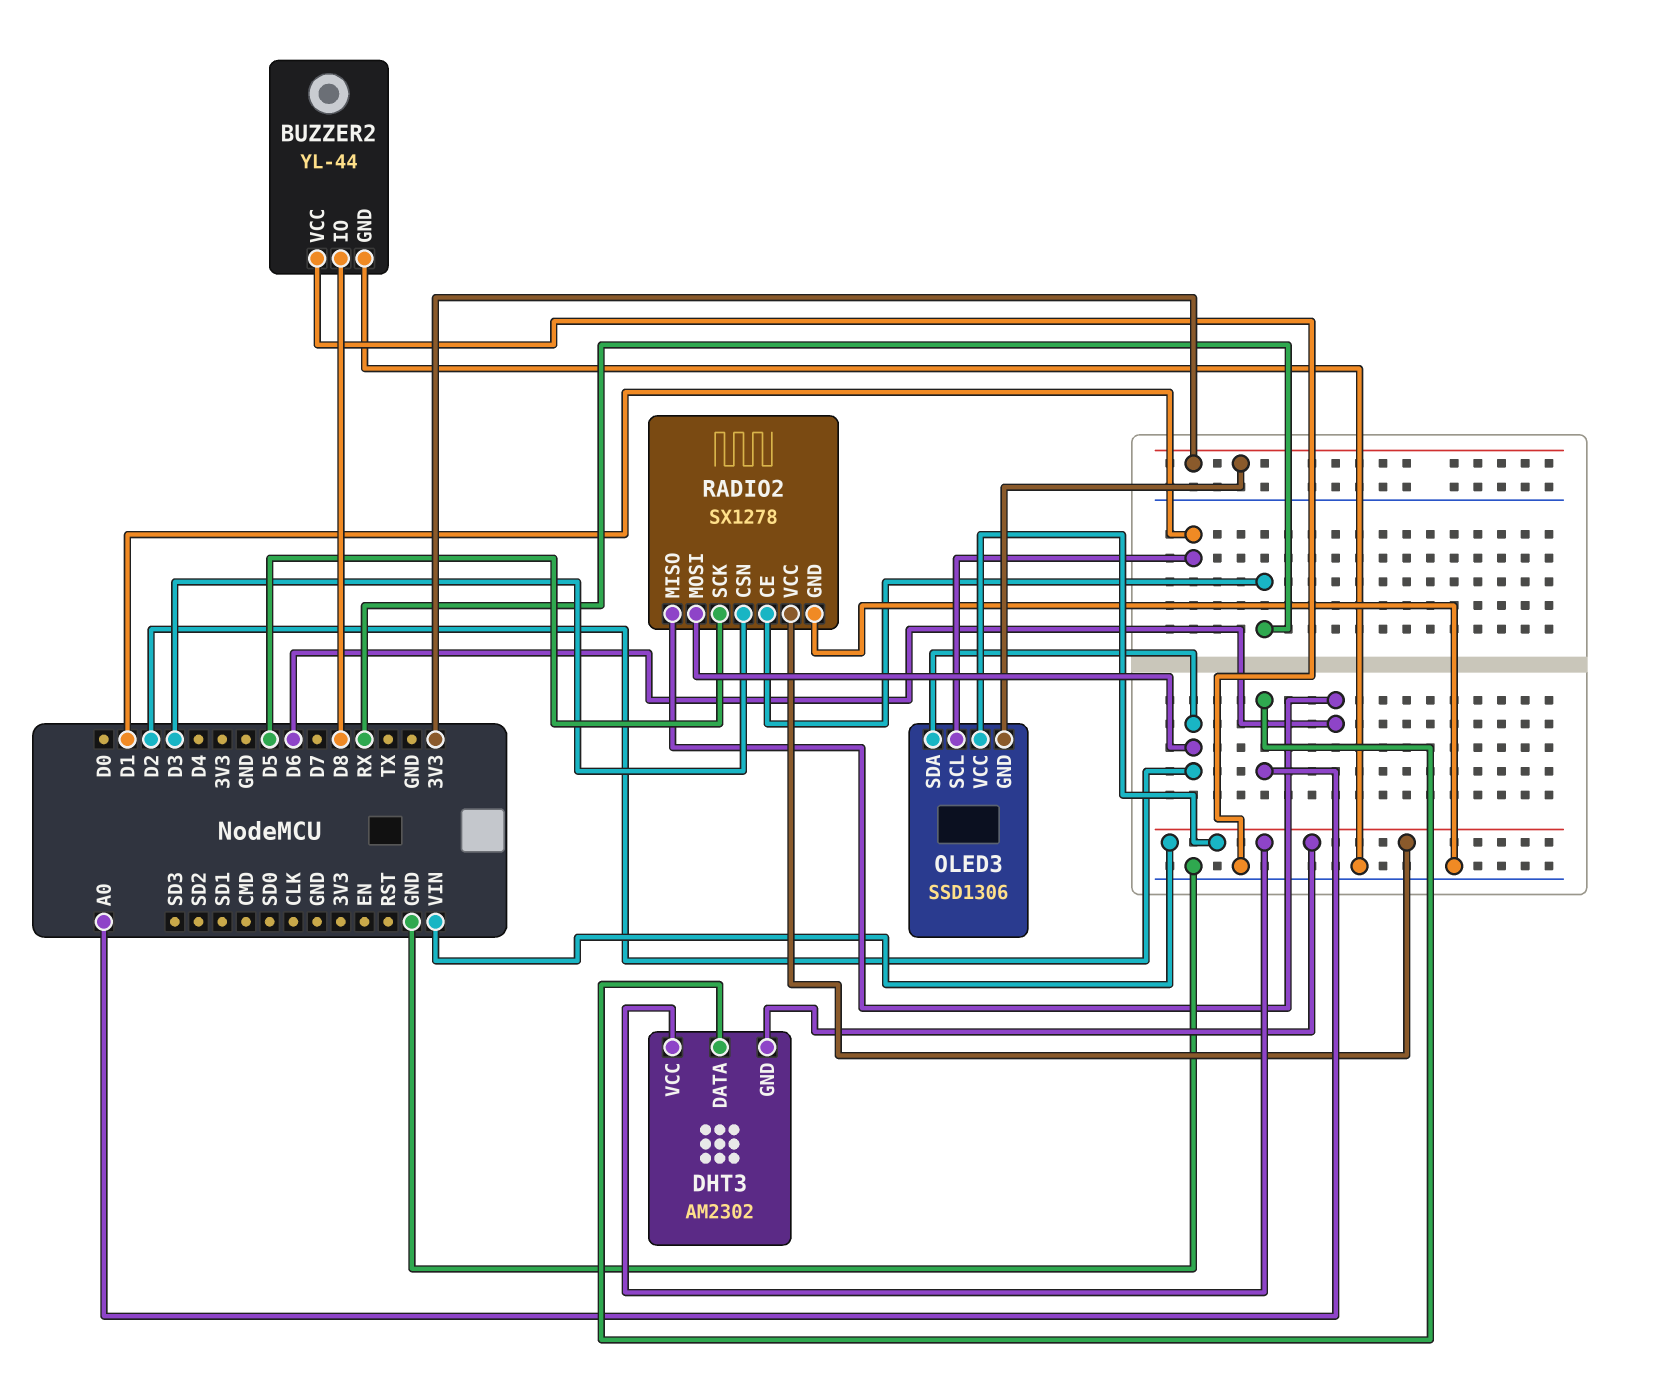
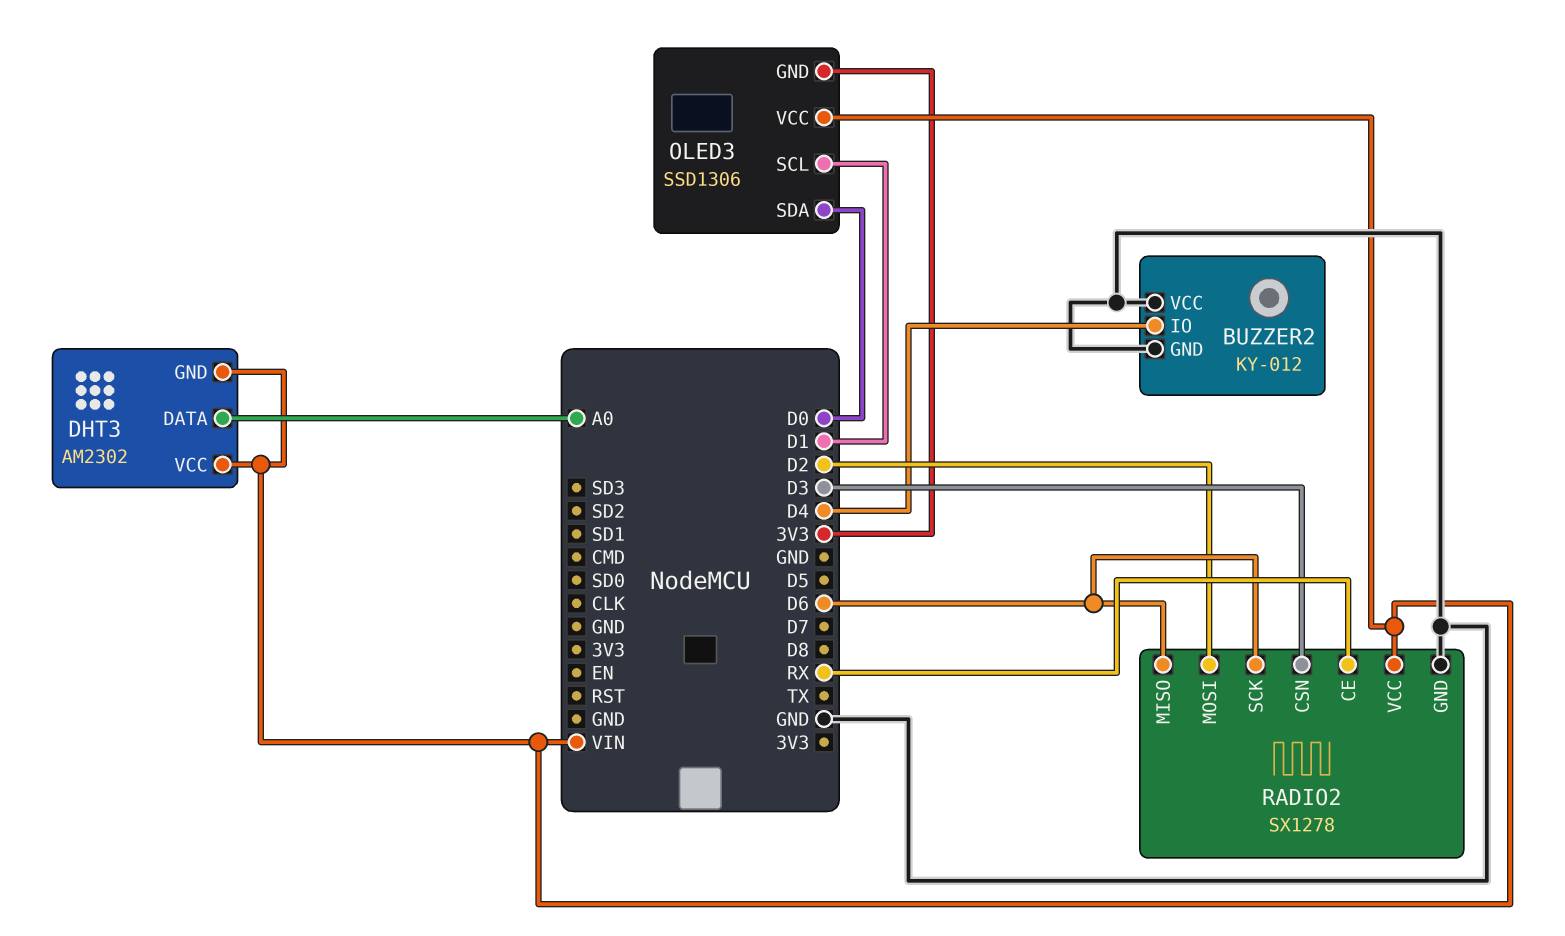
BUZZER2: YL-44 -> KY-012
BUZZER2 pin IO: D8 -> D4
OLED3 pin SDA: D2 -> D0
RADIO2 pin SCK: D5 -> D6

